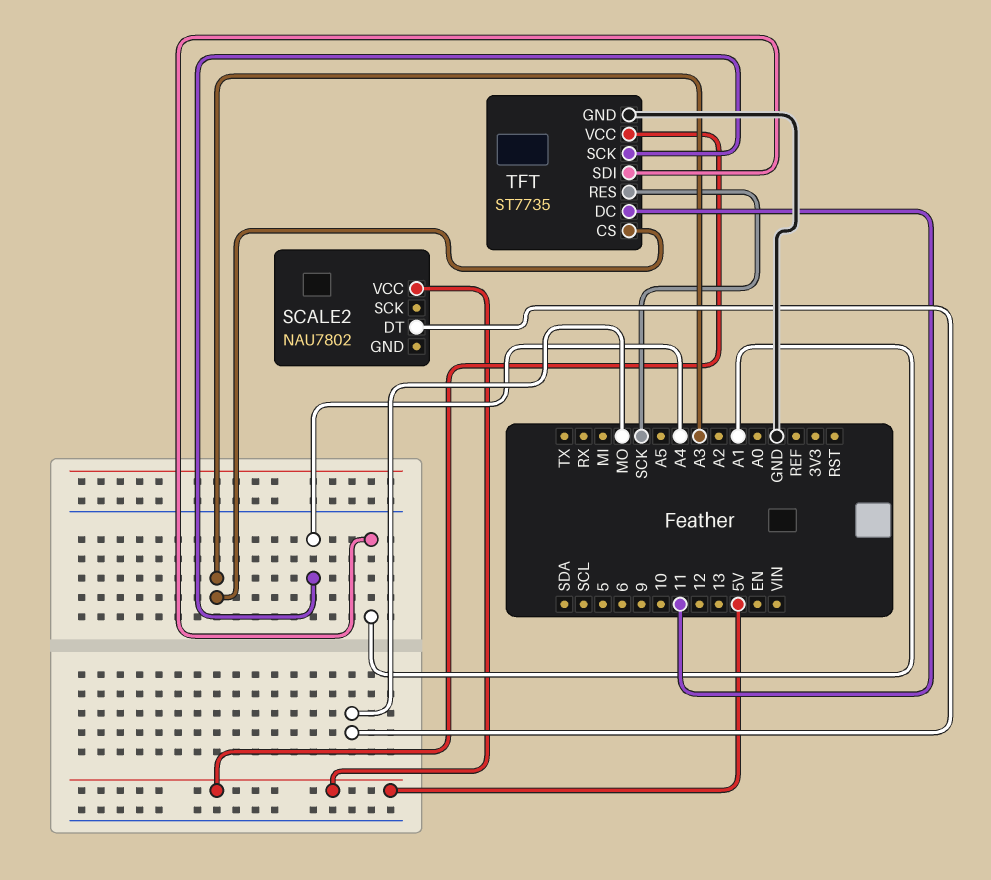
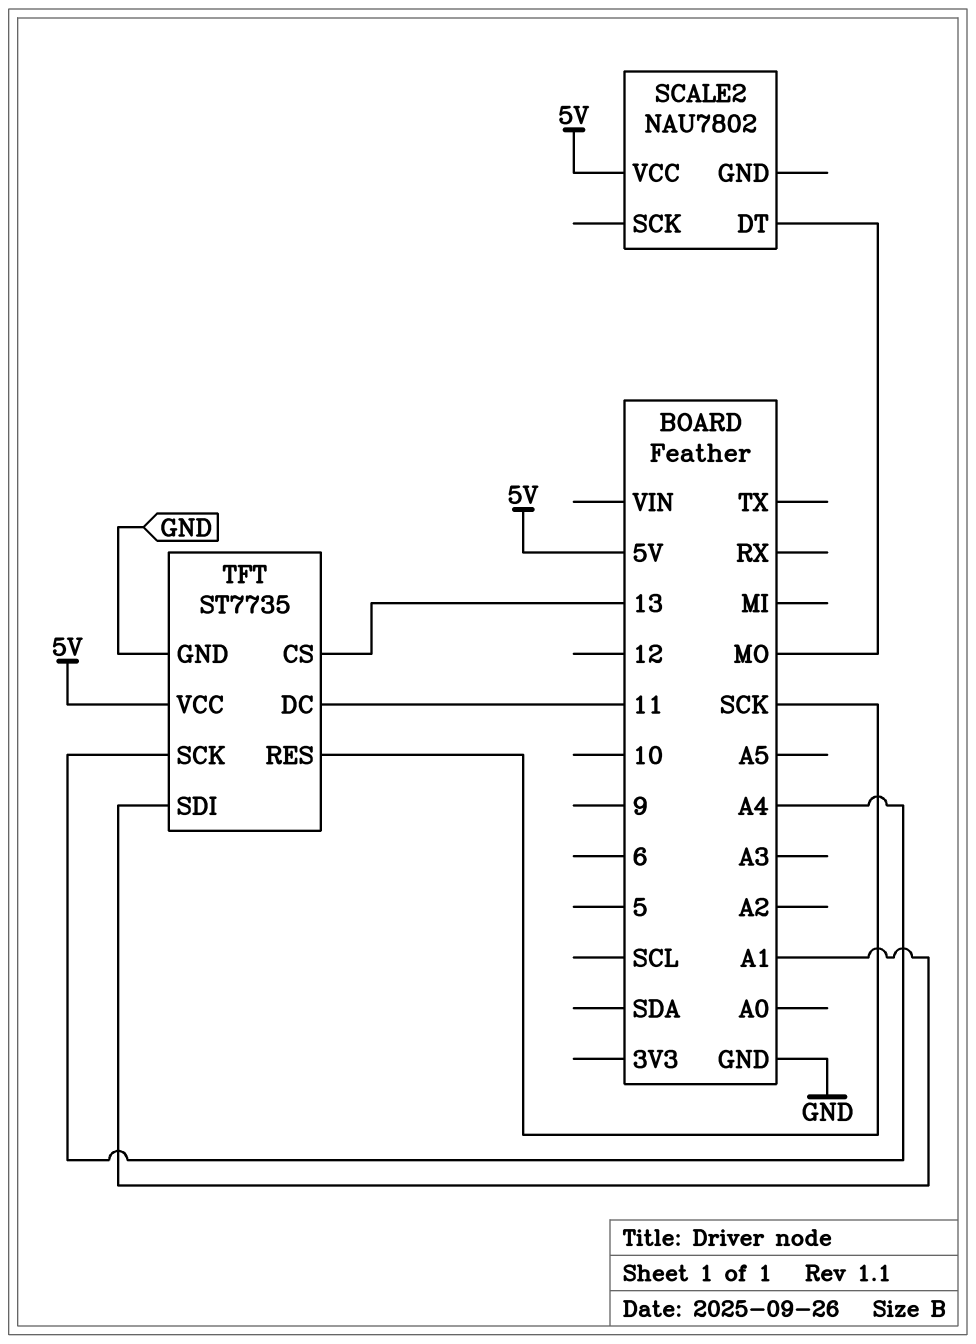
TFT pin CS: A3 -> 13

